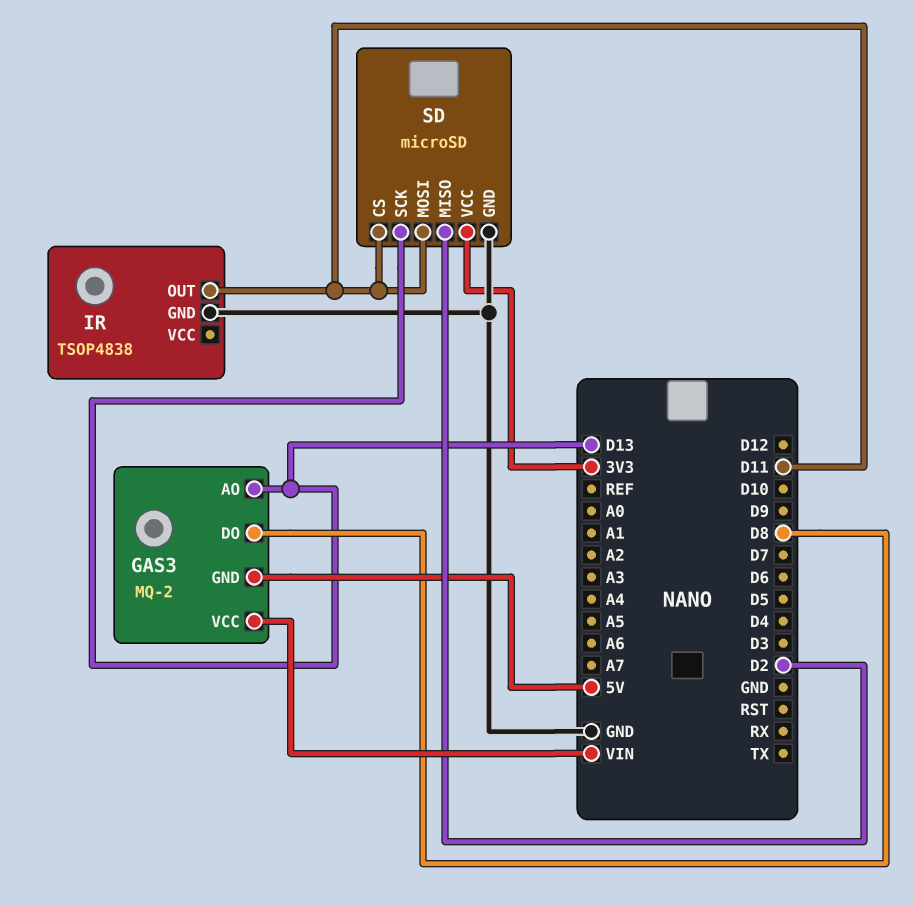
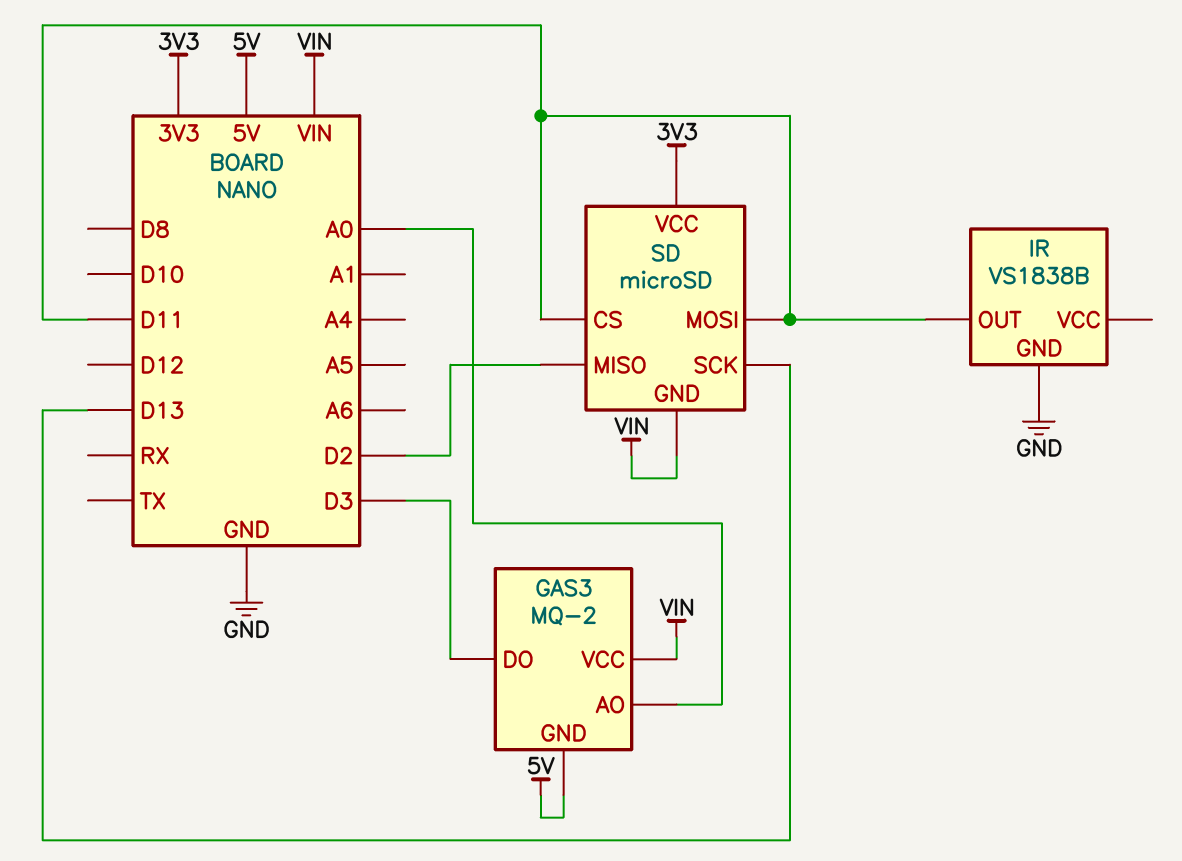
GAS3 pin AO: D13 -> A0
GAS3 pin DO: D8 -> D3
IR: TSOP4838 -> VS1838B
SD pin GND: GND -> VIN

